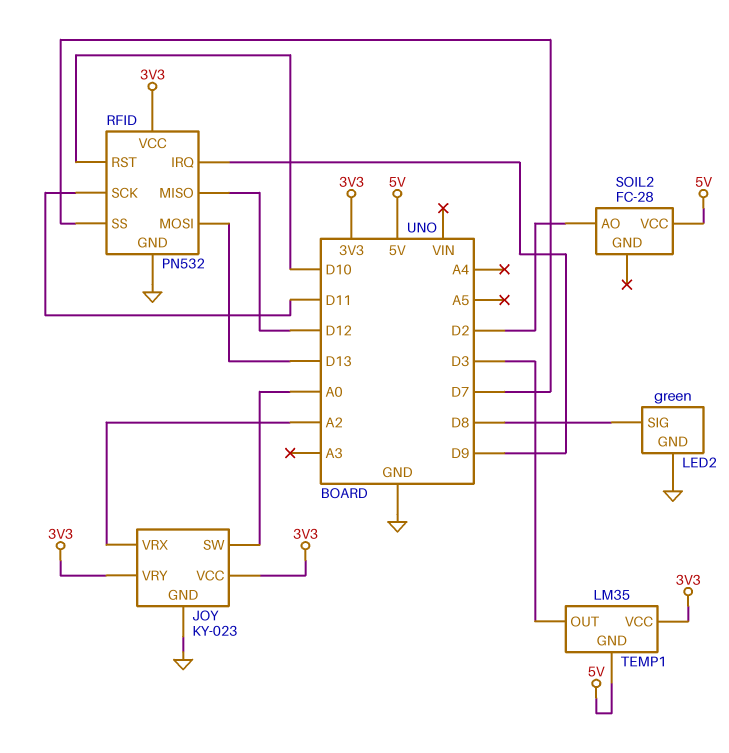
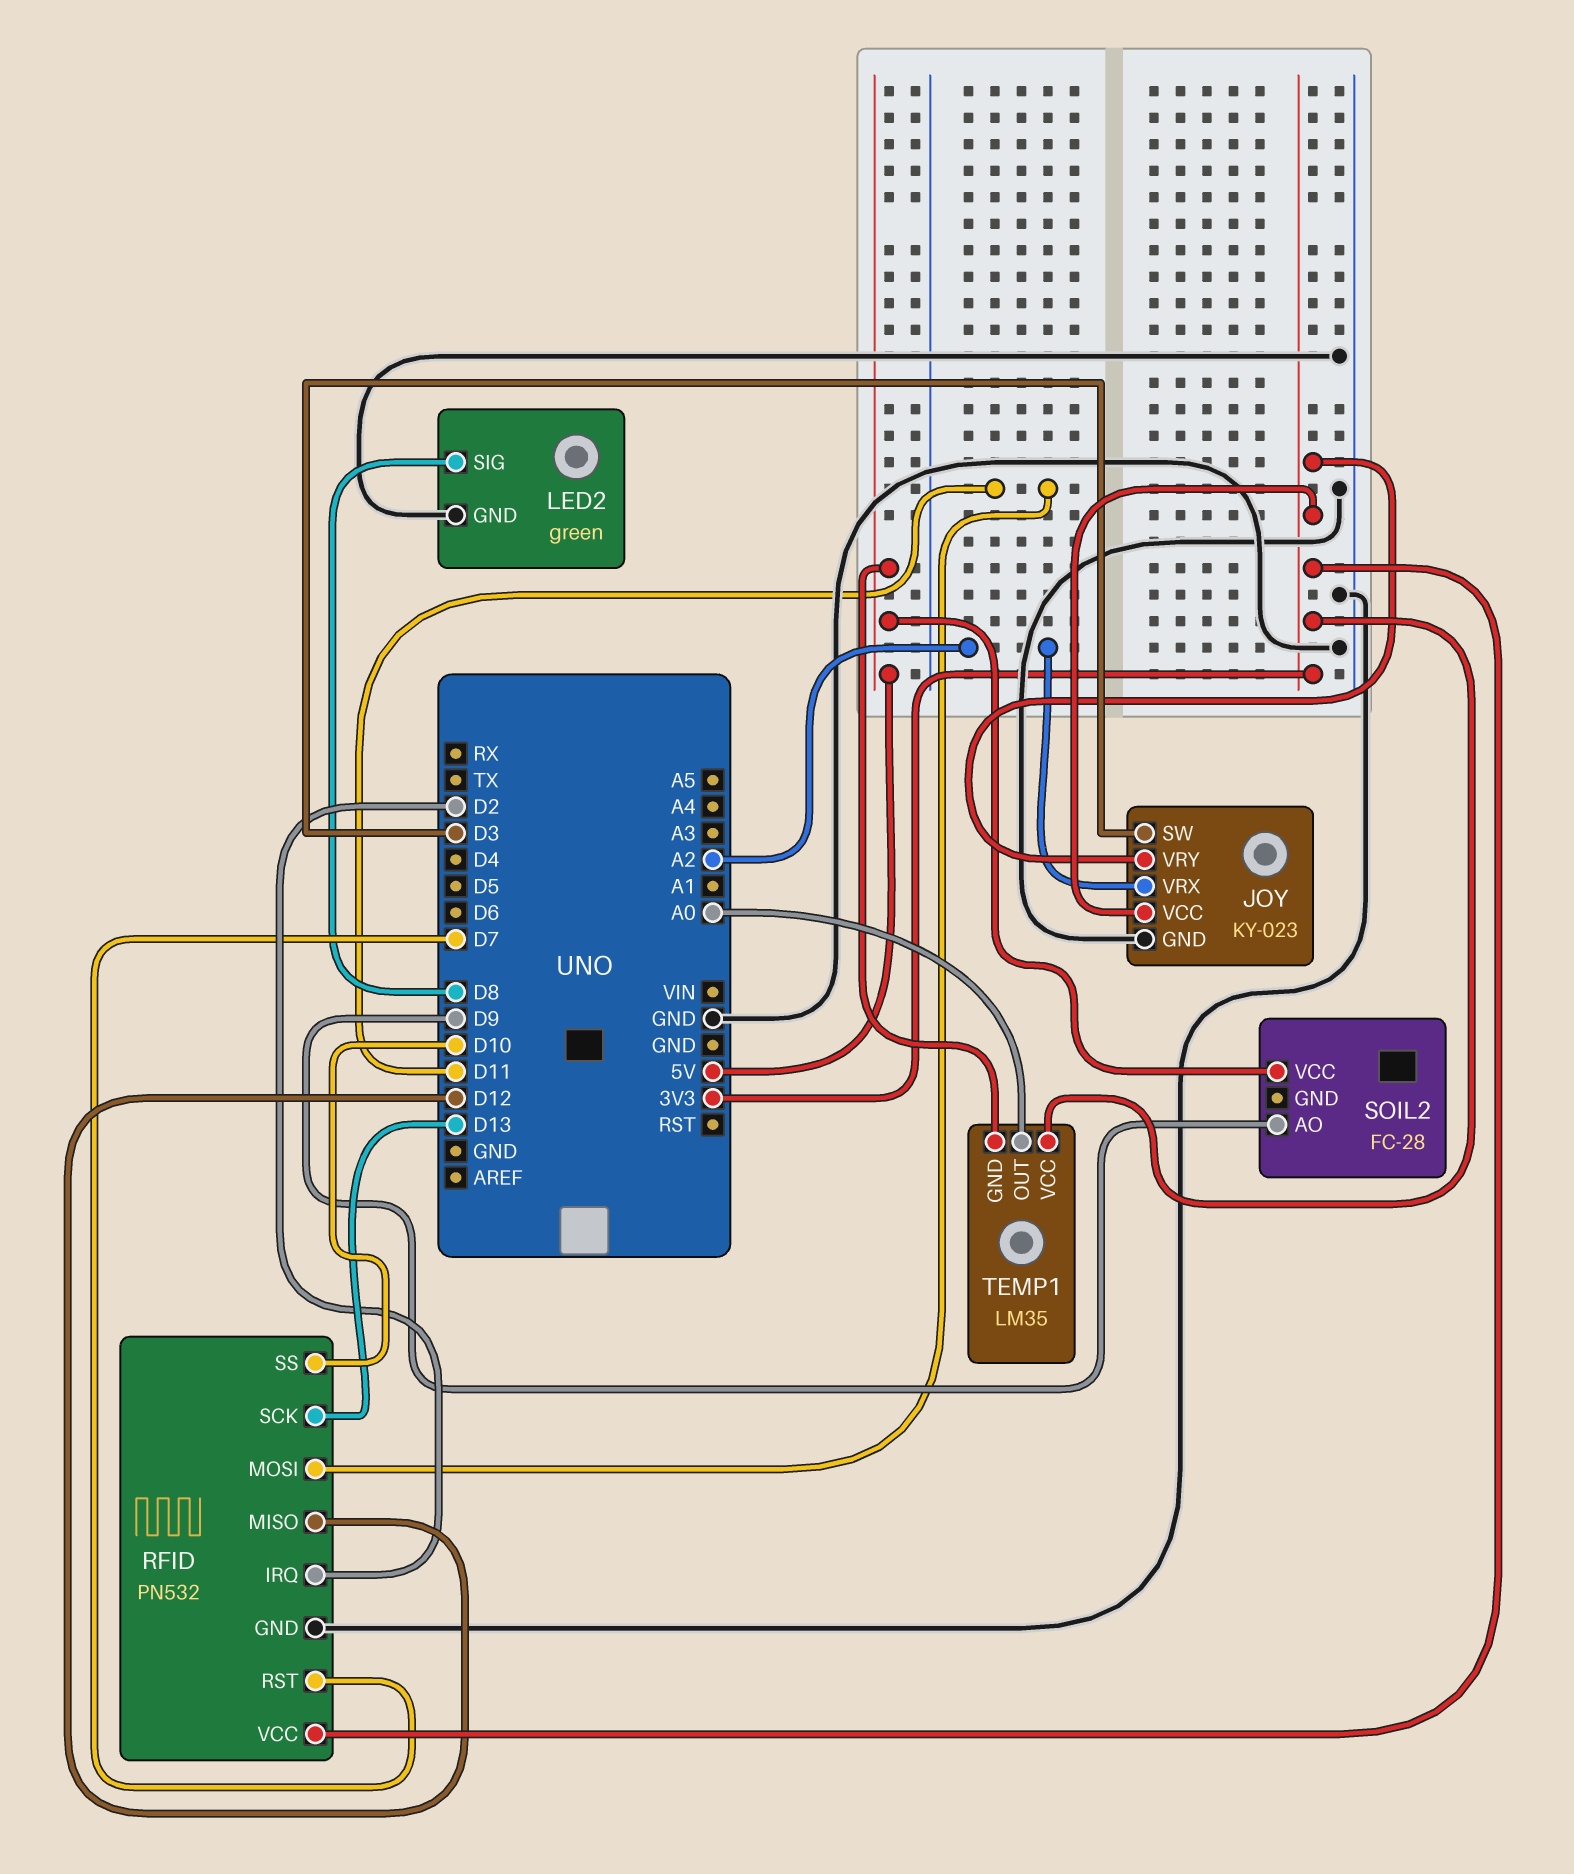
JOY pin SW: A0 -> D3
RFID pin IRQ: D9 -> D2
RFID pin MOSI: D13 -> D11
RFID pin RST: D10 -> D7
RFID pin SCK: D11 -> D13
RFID pin SS: D7 -> D10
SOIL2 pin AO: D2 -> D9
TEMP1 pin OUT: D3 -> A0

